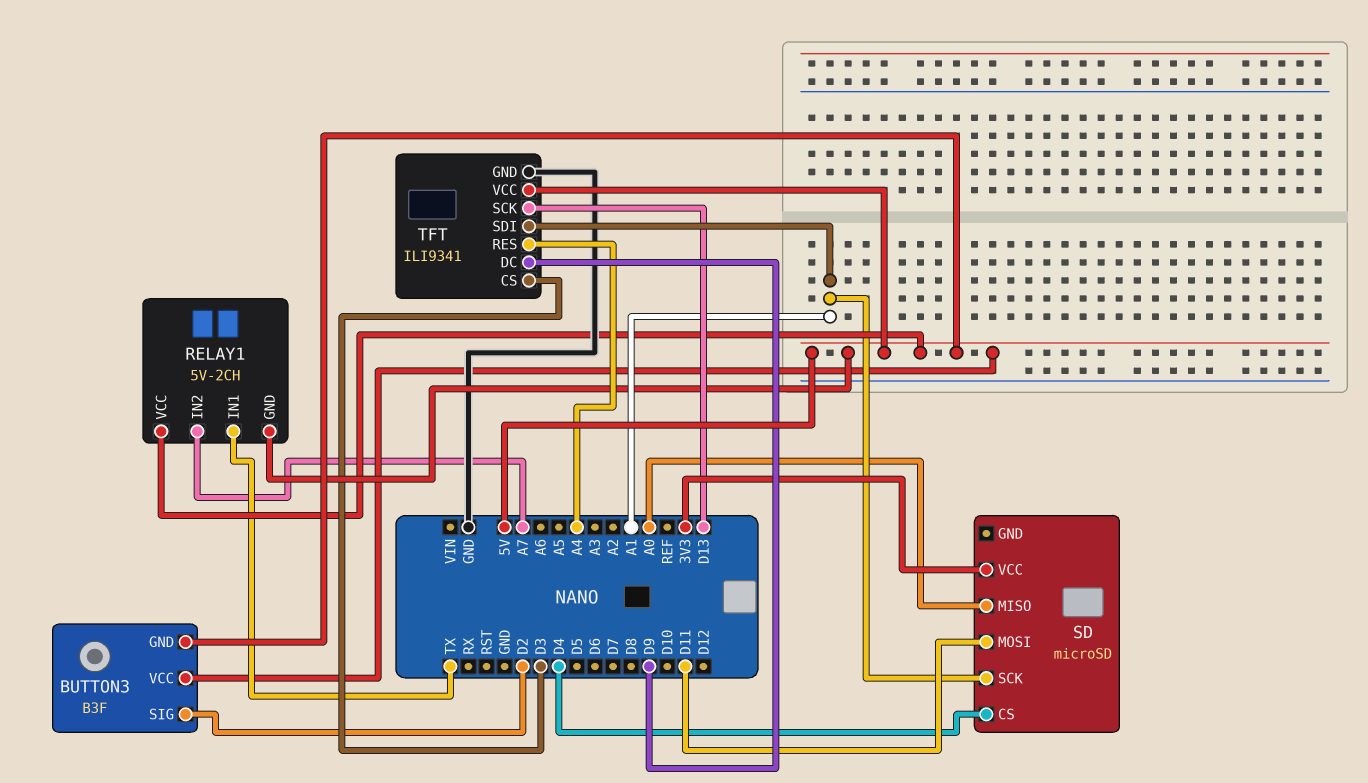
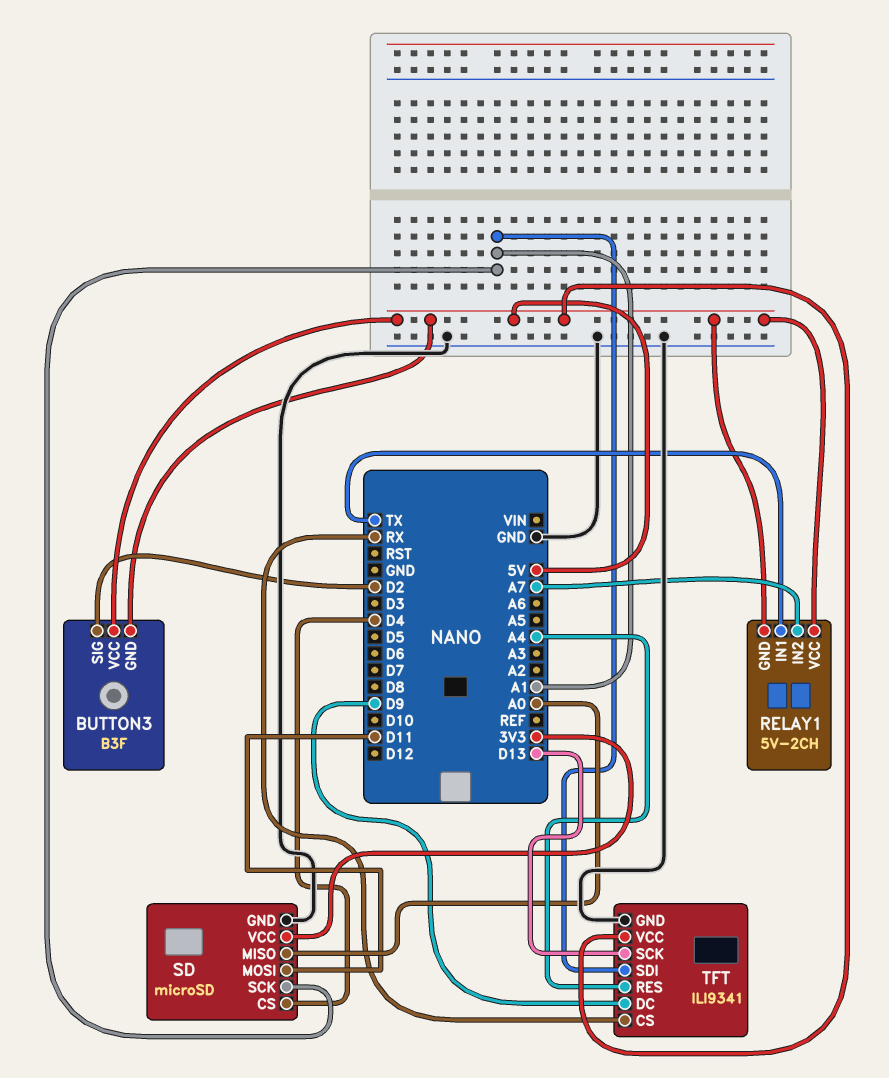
SD pin GND: none -> GND
TFT pin CS: D3 -> RX

